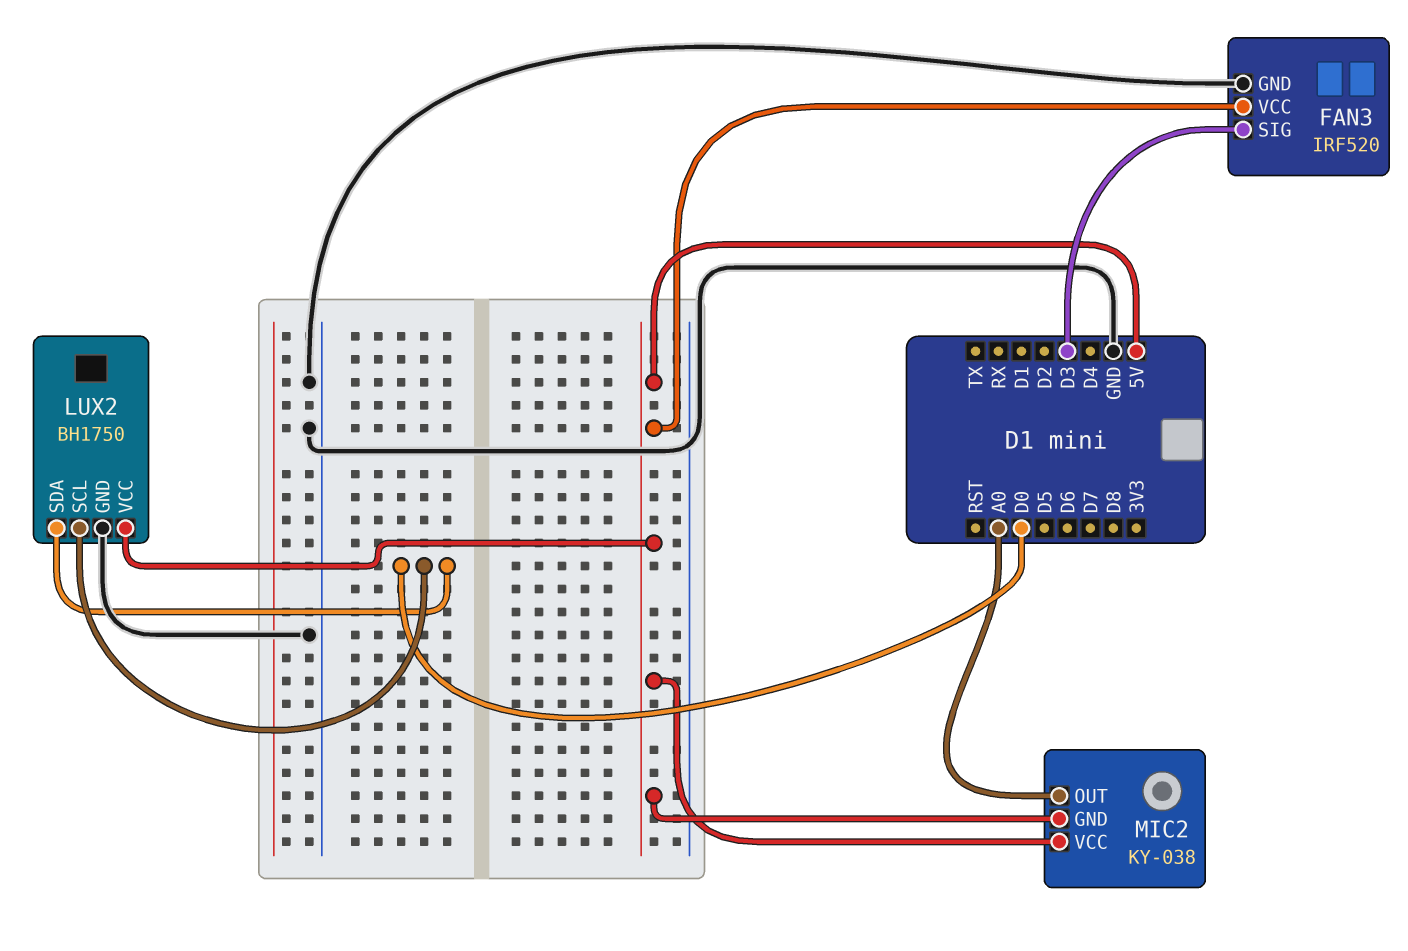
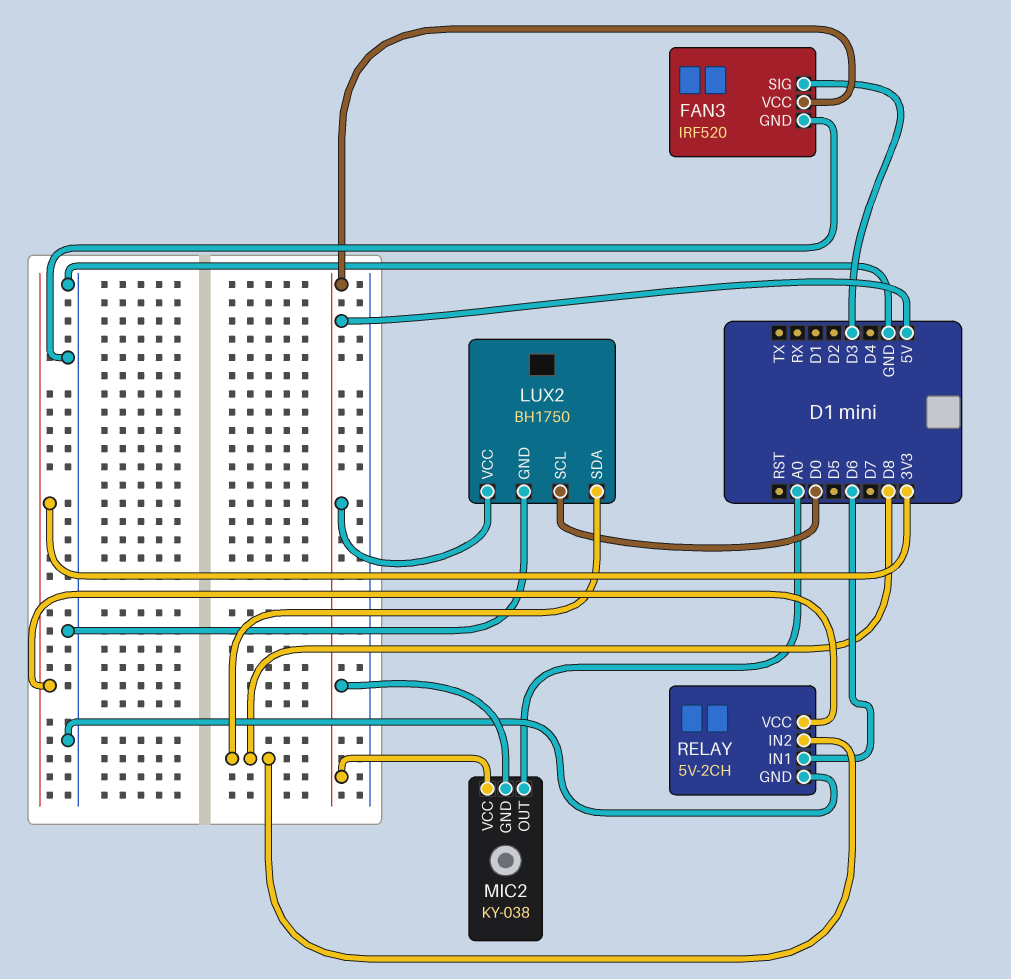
LUX2 pin SDA: D0 -> D8
RELAY: none -> 5V-2CH
RELAY pin GND: none -> GND
RELAY pin IN1: none -> D6
RELAY pin IN2: none -> D8
RELAY pin VCC: none -> 3V3

